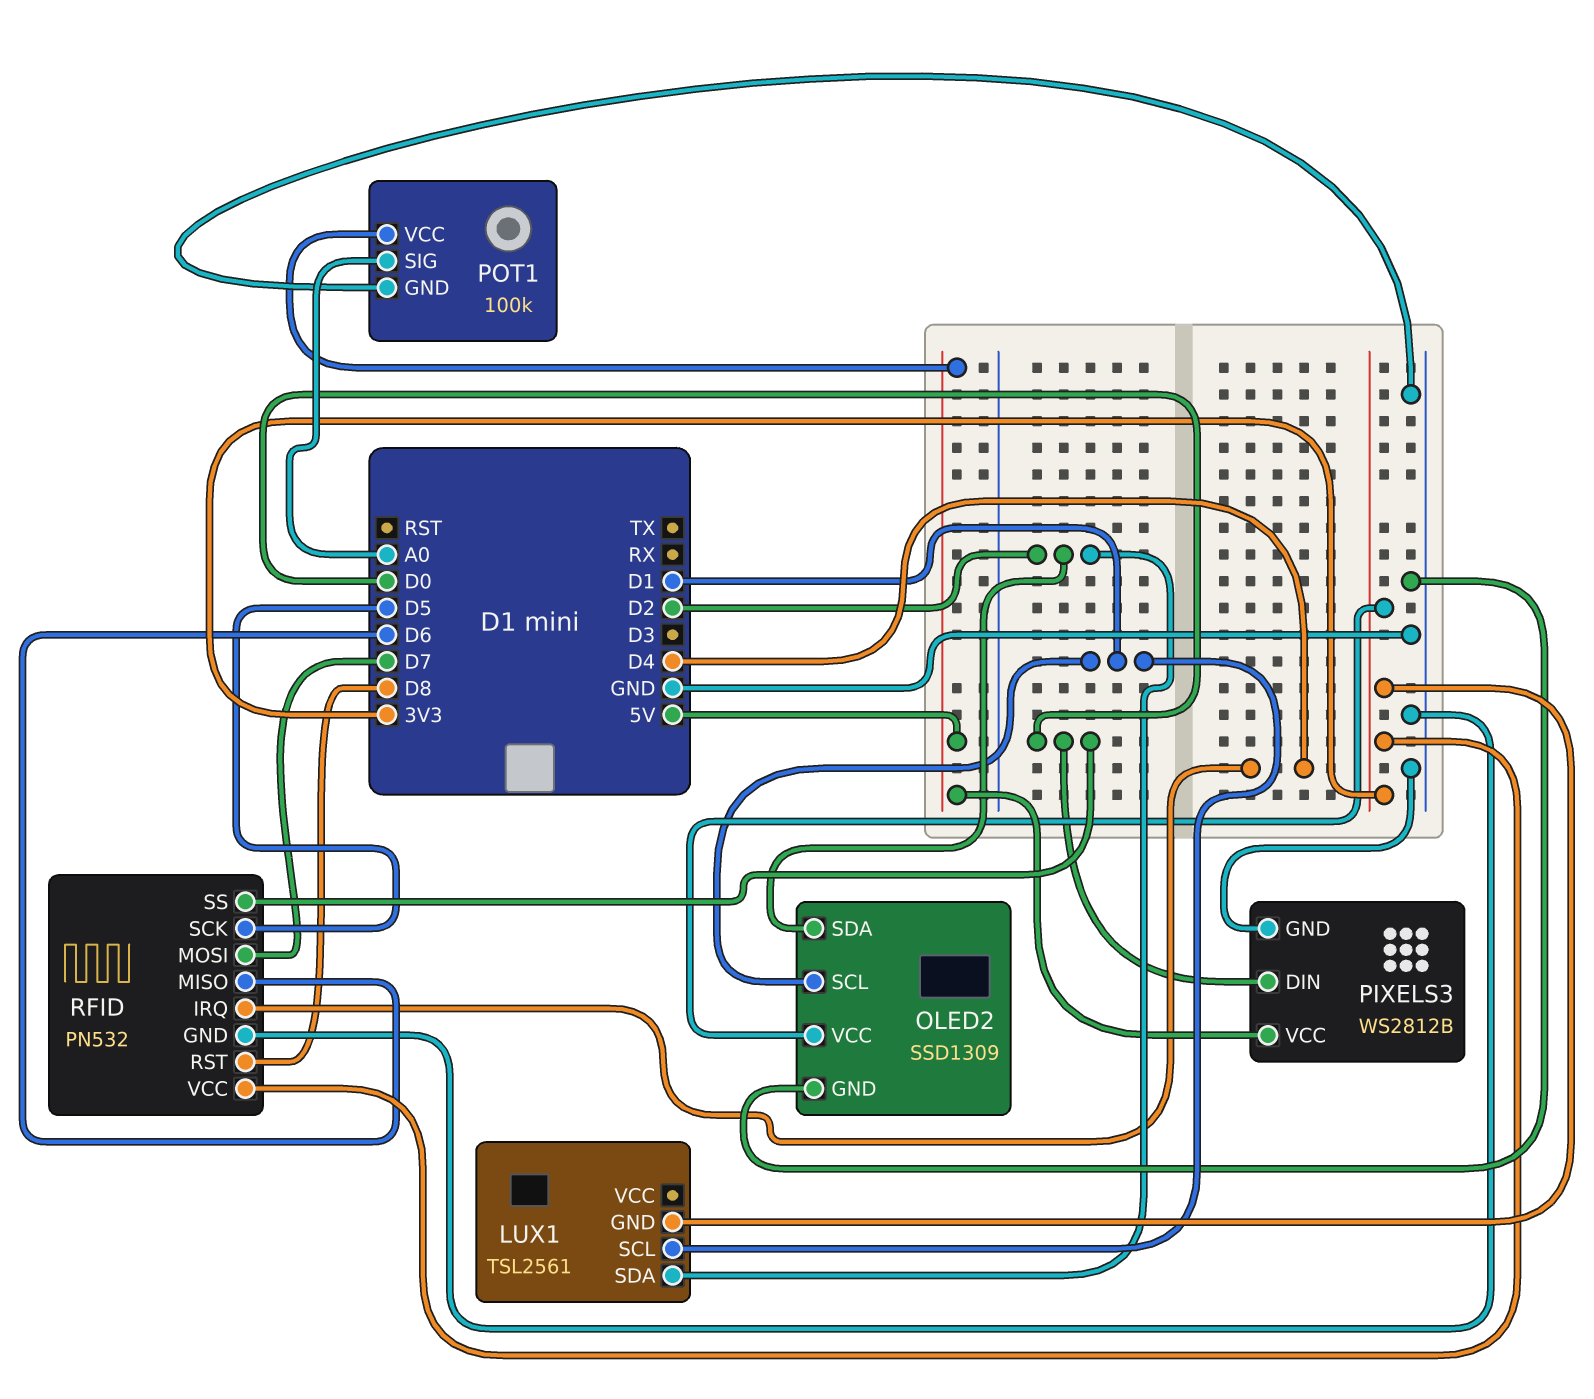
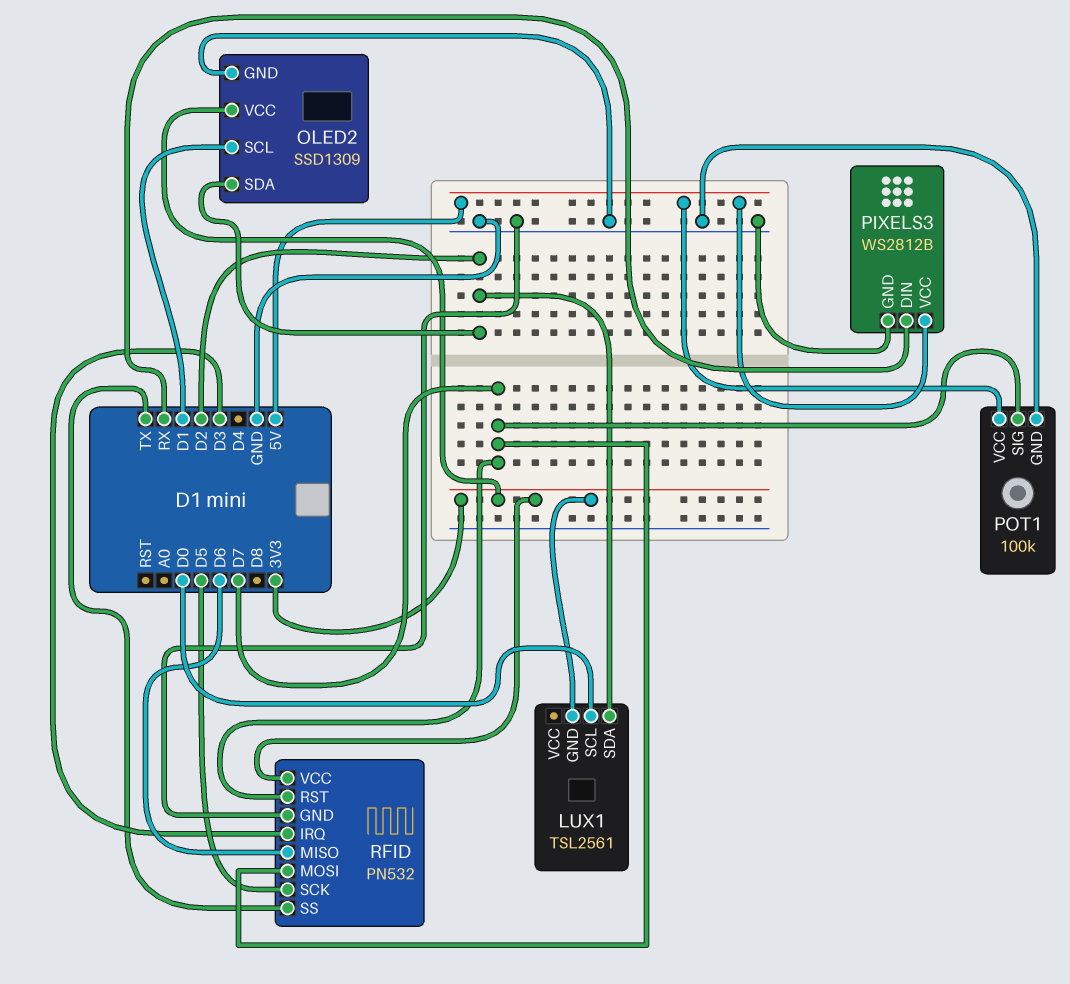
LUX1 pin SCL: D1 -> D0
PIXELS3 pin DIN: D0 -> RX
POT1 pin SIG: A0 -> D7
RFID pin IRQ: D4 -> D3
RFID pin RST: D8 -> D7
RFID pin SS: D0 -> TX

